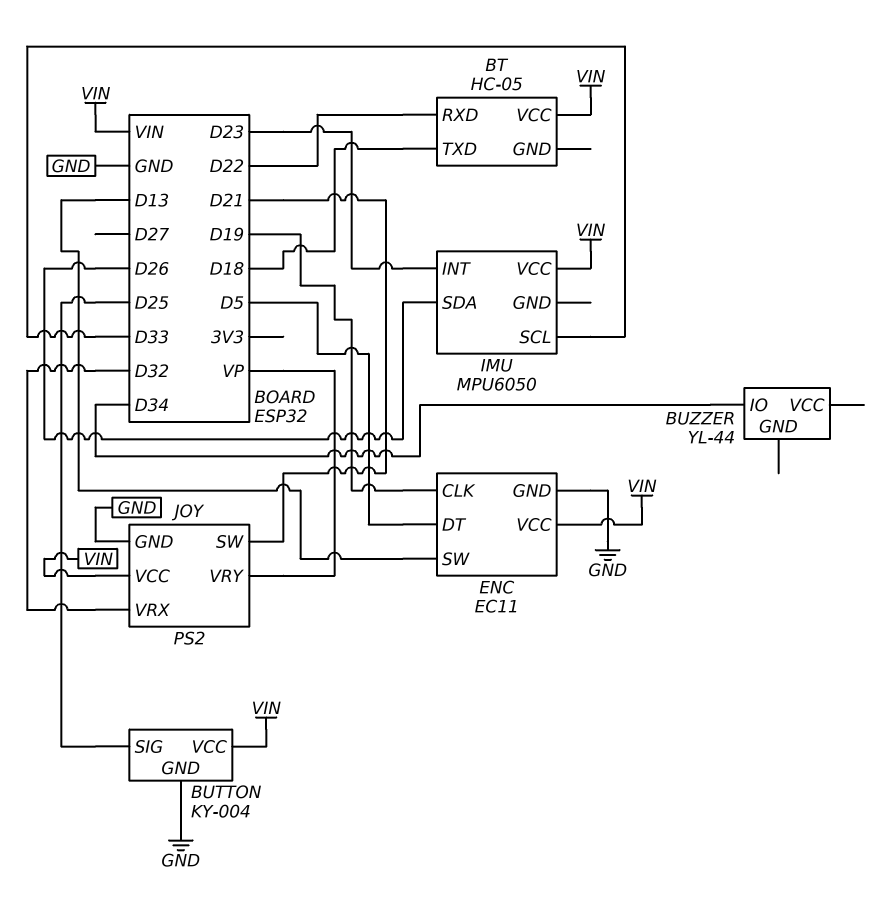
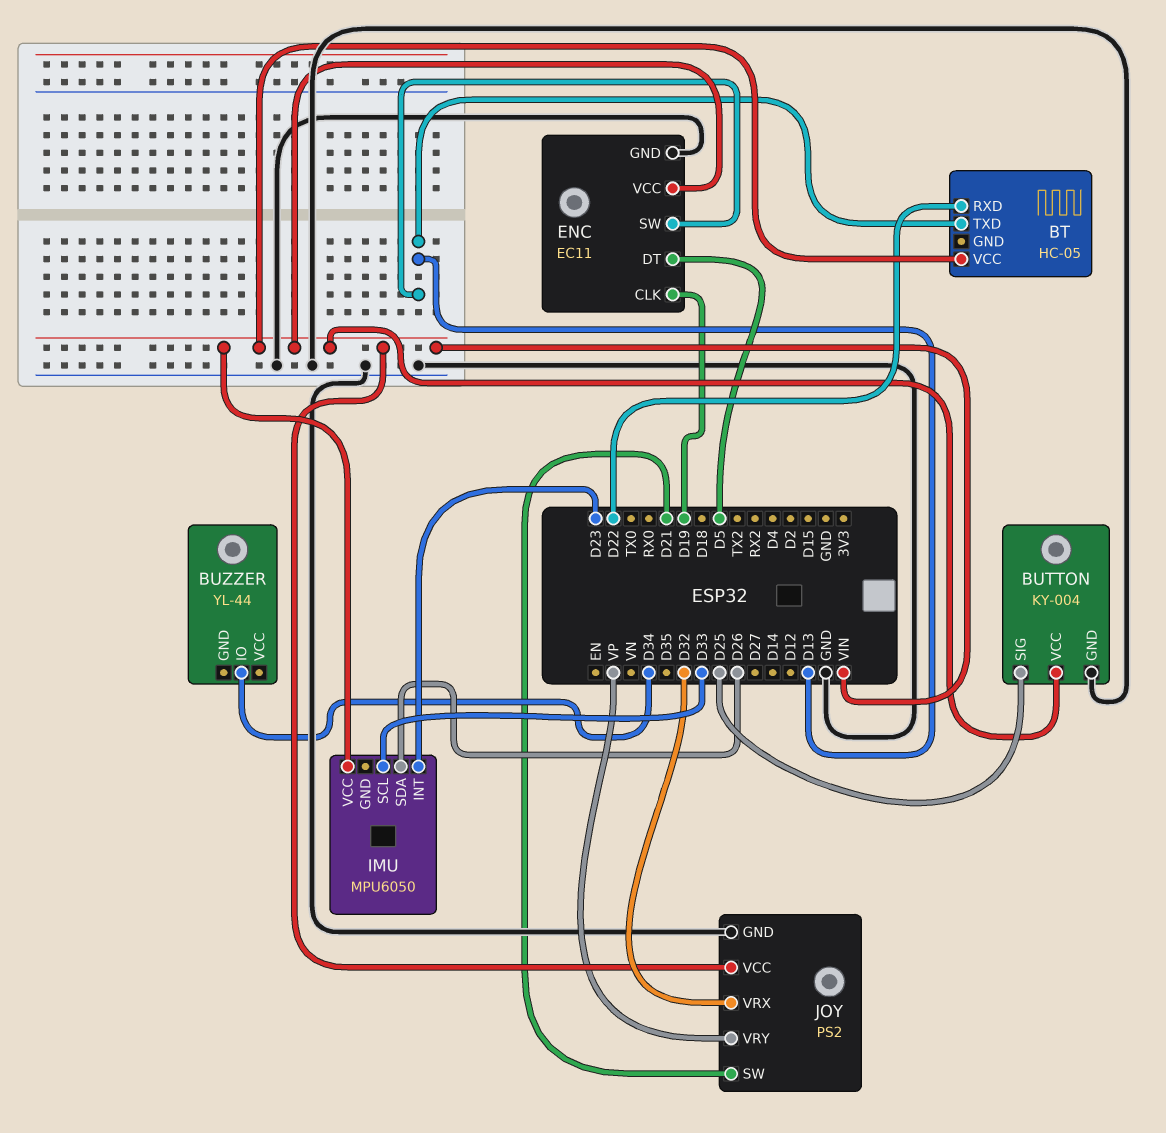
BT pin TXD: D18 -> D13

